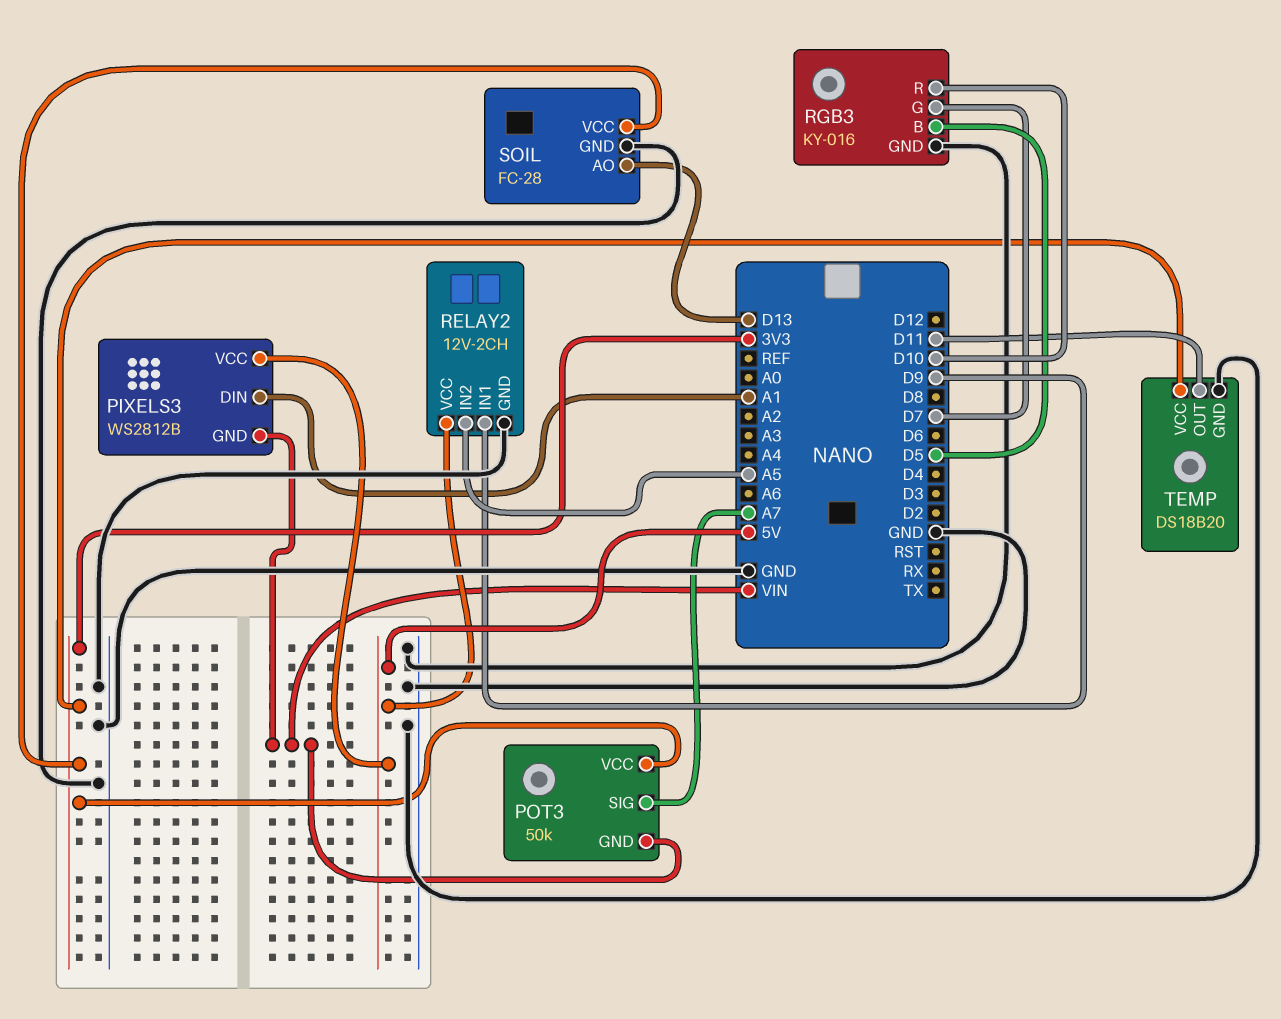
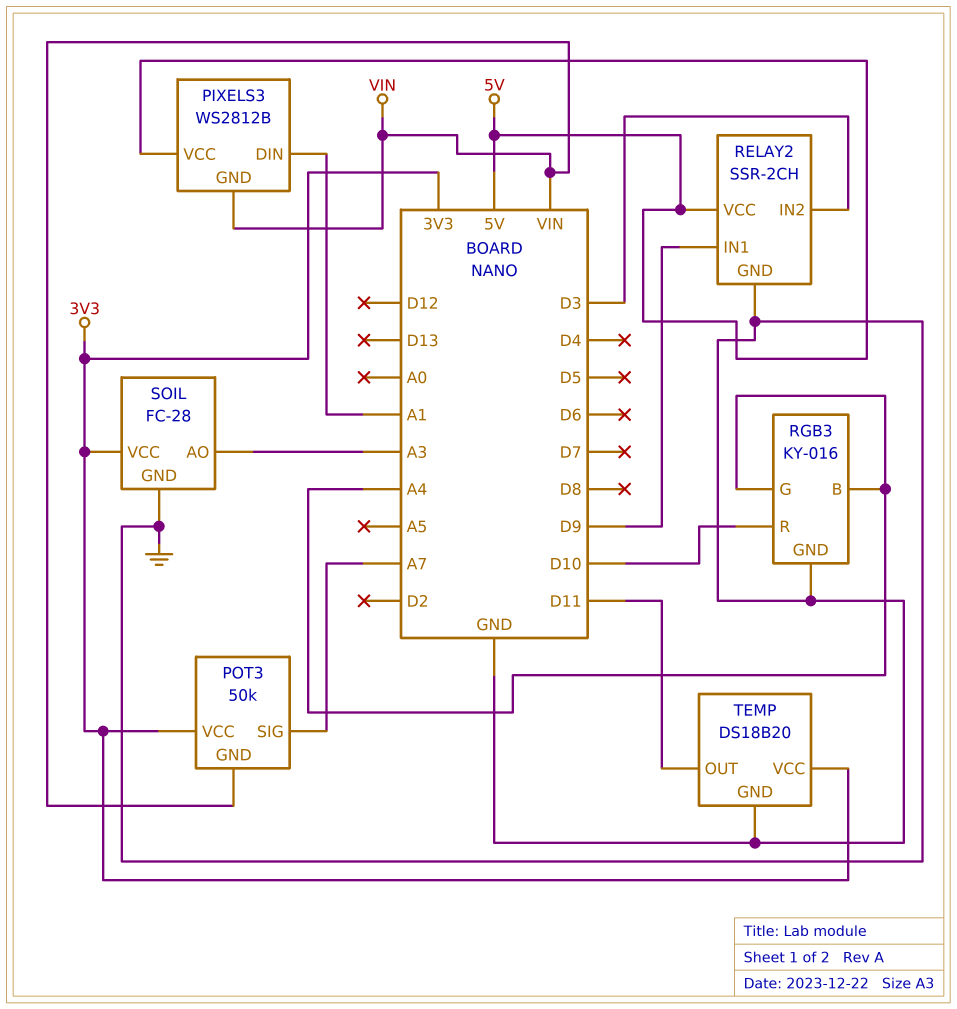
RELAY2: 12V-2CH -> SSR-2CH
RELAY2 pin IN2: A5 -> D3
RGB3 pin B: D5 -> A4
RGB3 pin G: D7 -> A4
SOIL pin AO: D13 -> A3

